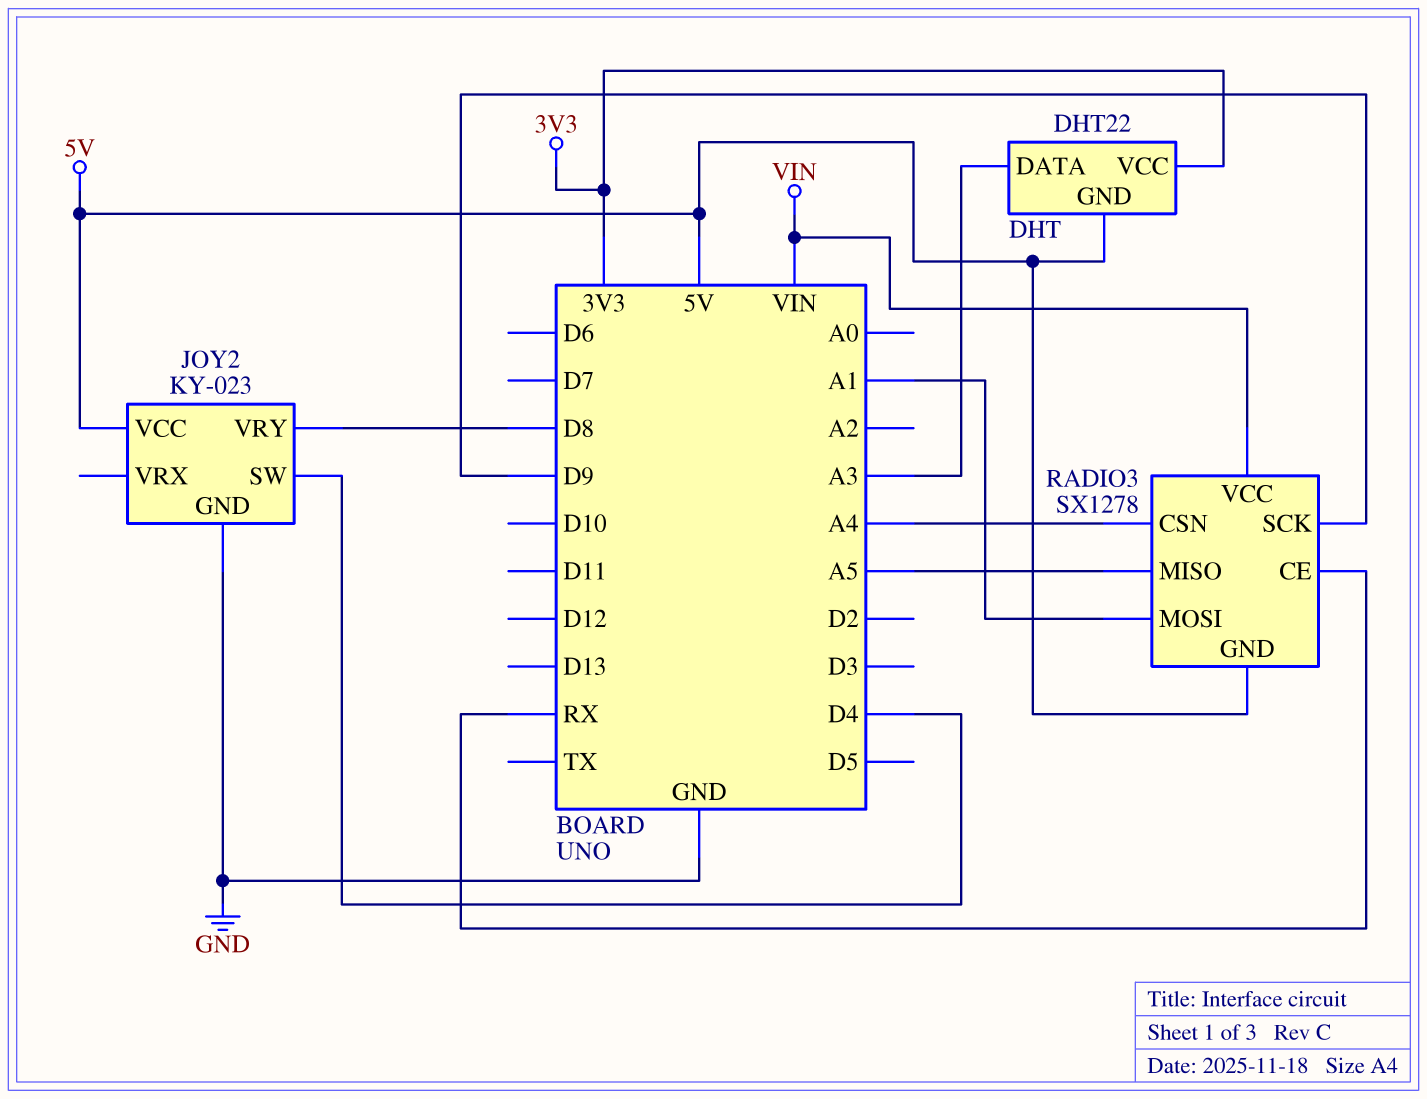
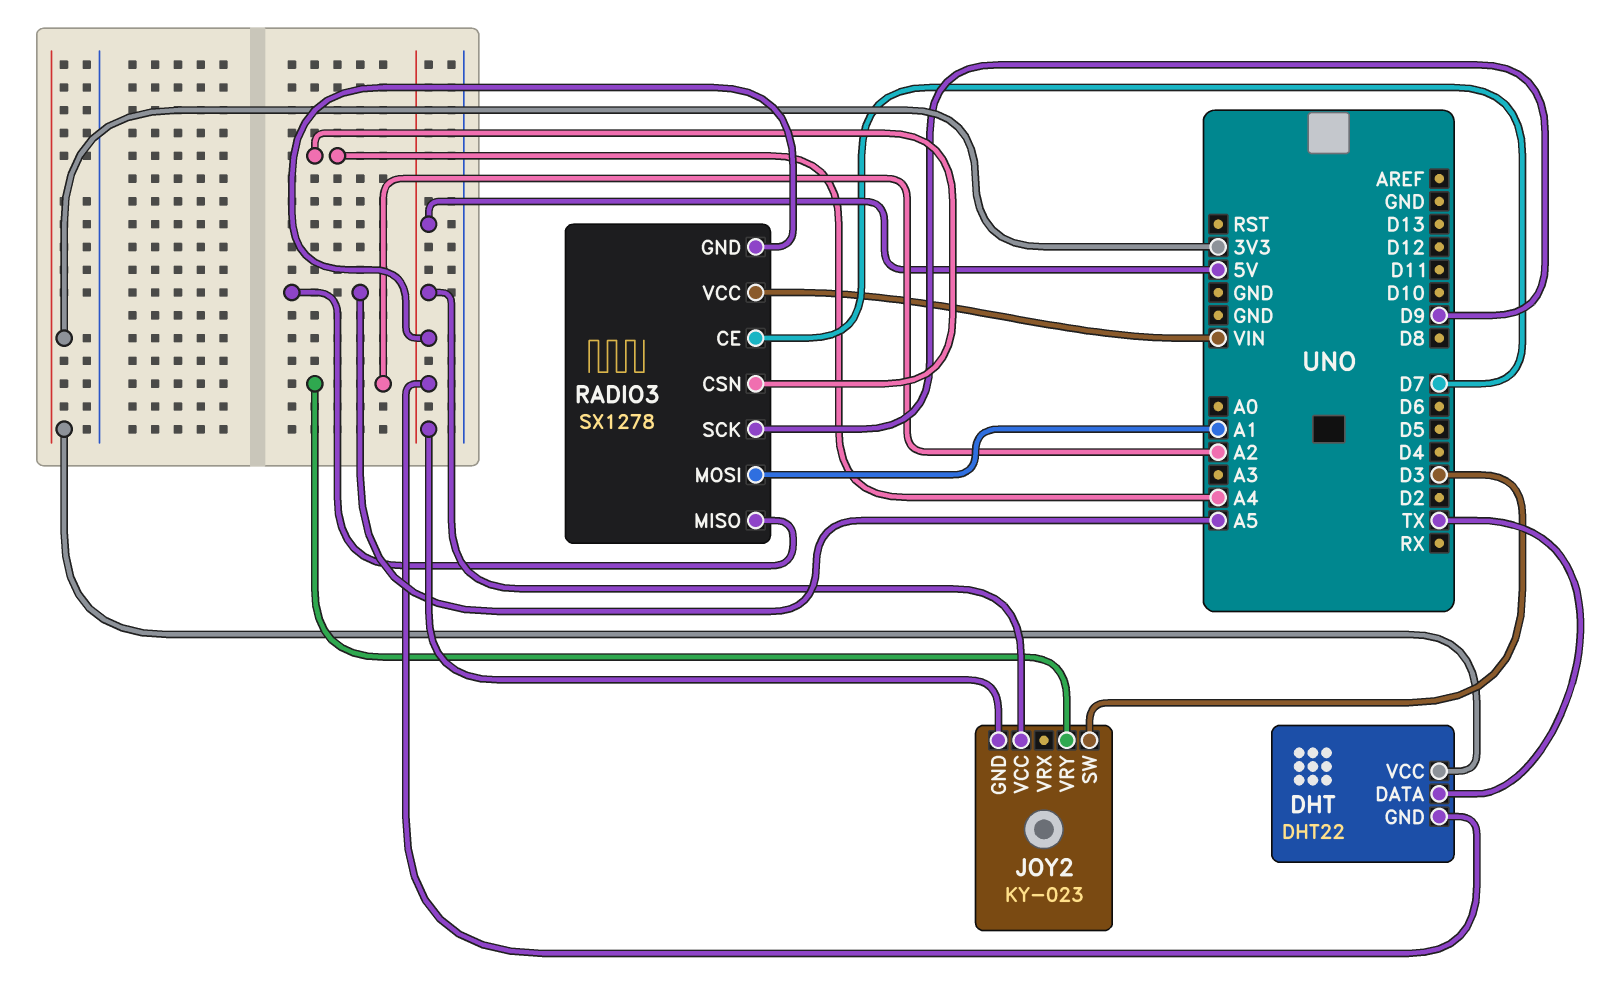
DHT pin DATA: A3 -> TX
JOY2 pin GND: GND -> 5V
JOY2 pin SW: D4 -> D3
JOY2 pin VRY: D8 -> A2
RADIO3 pin CE: RX -> D7

